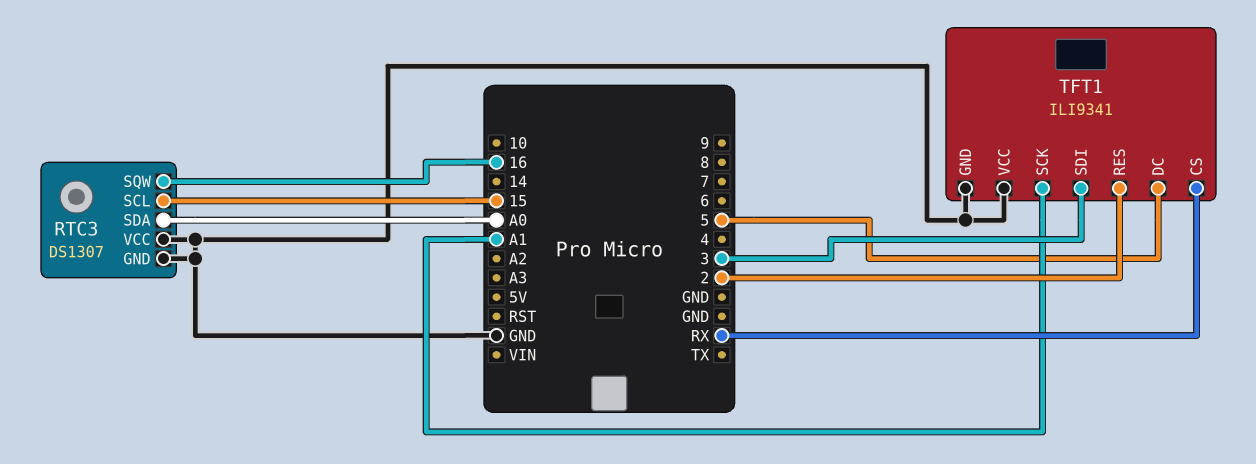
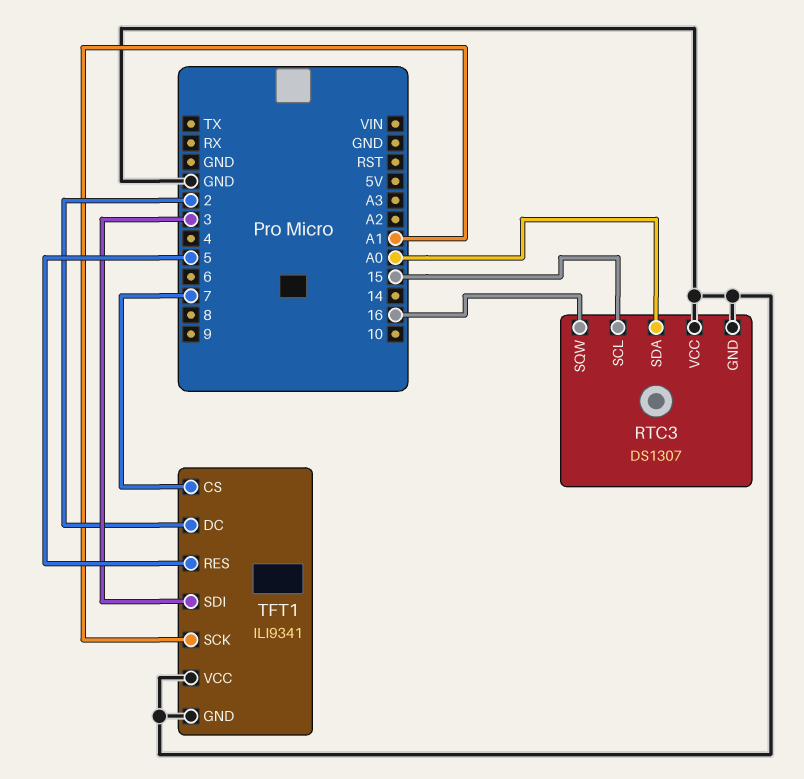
TFT1 pin CS: RX -> 7
TFT1 pin DC: 5 -> 2
TFT1 pin RES: 2 -> 5

